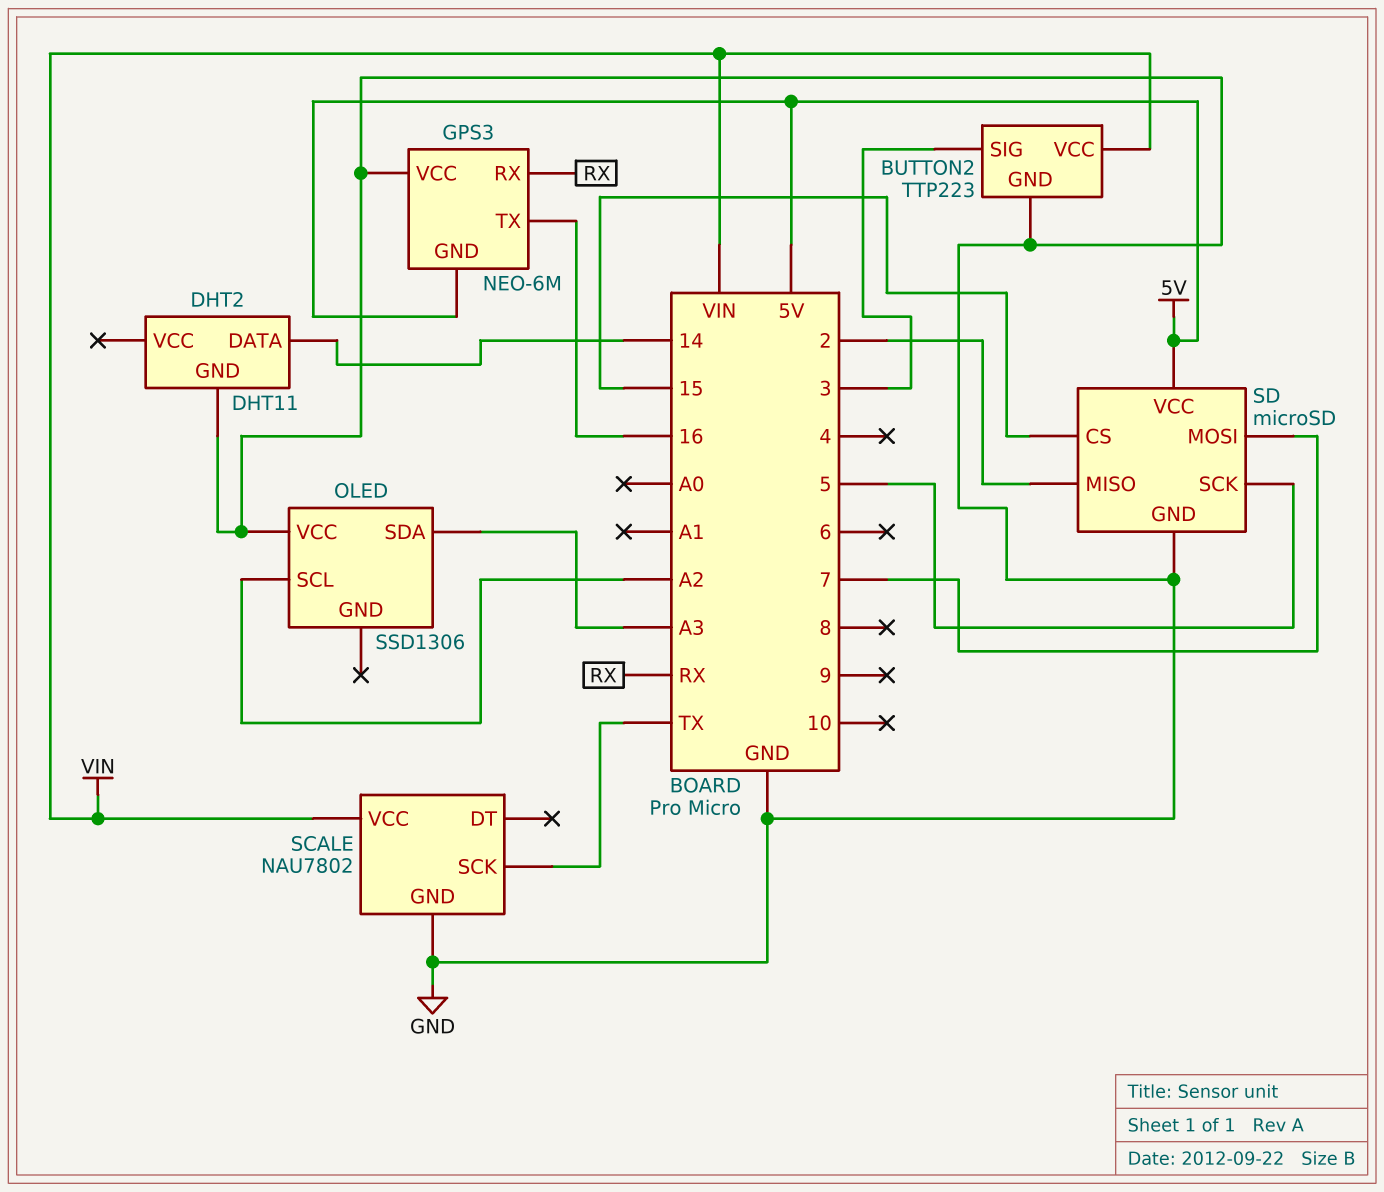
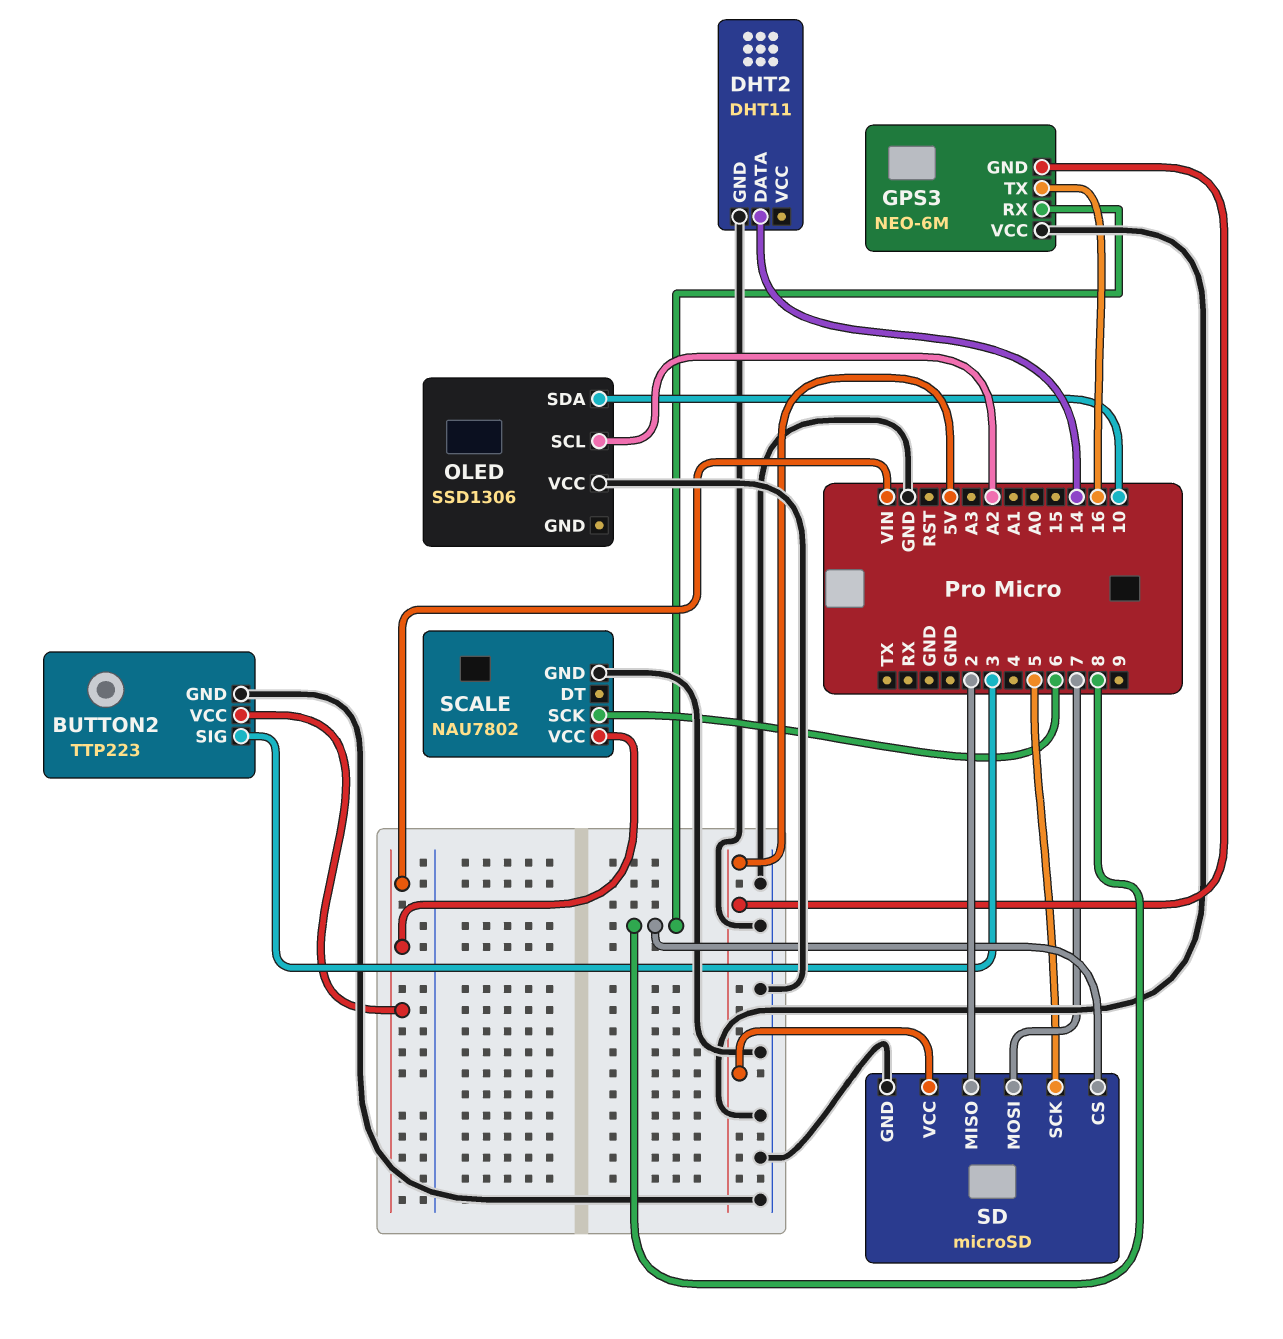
GPS3 pin RX: RX -> 8
OLED pin SDA: A3 -> 10
SCALE pin SCK: TX -> 6
SD pin CS: 15 -> 8

